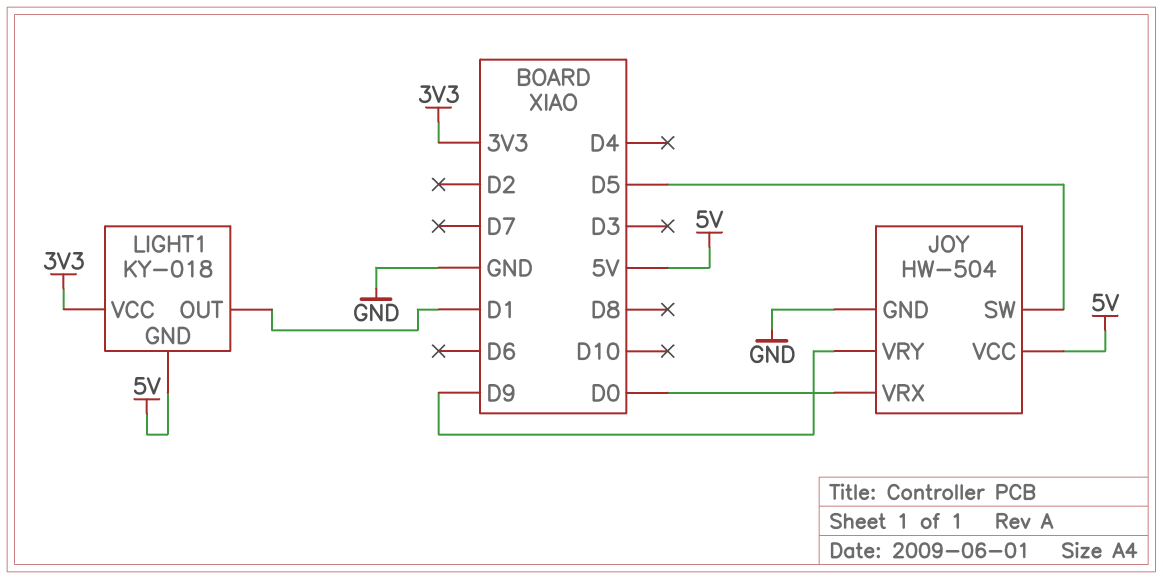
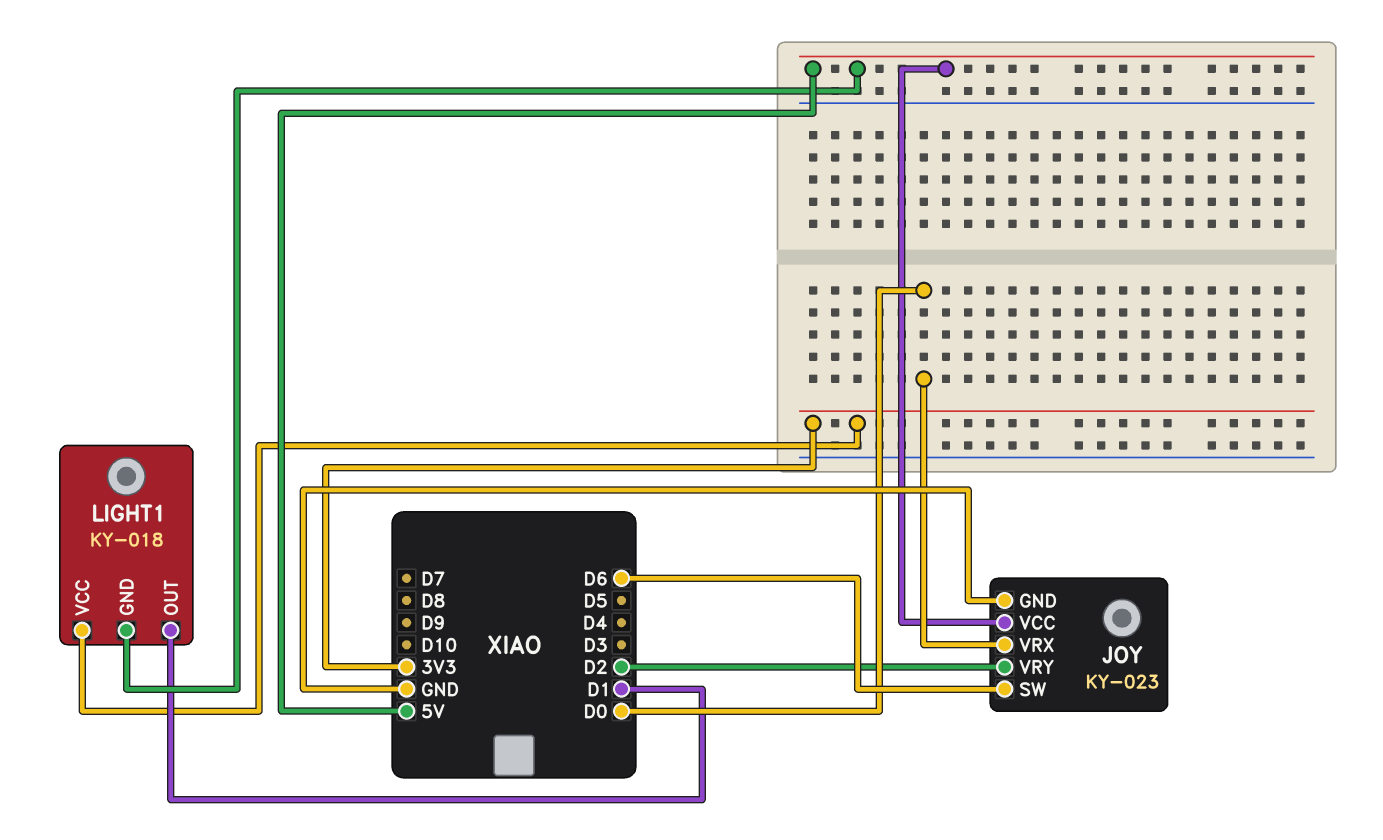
JOY: HW-504 -> KY-023
JOY pin SW: D5 -> D6
JOY pin VRY: D9 -> D2

